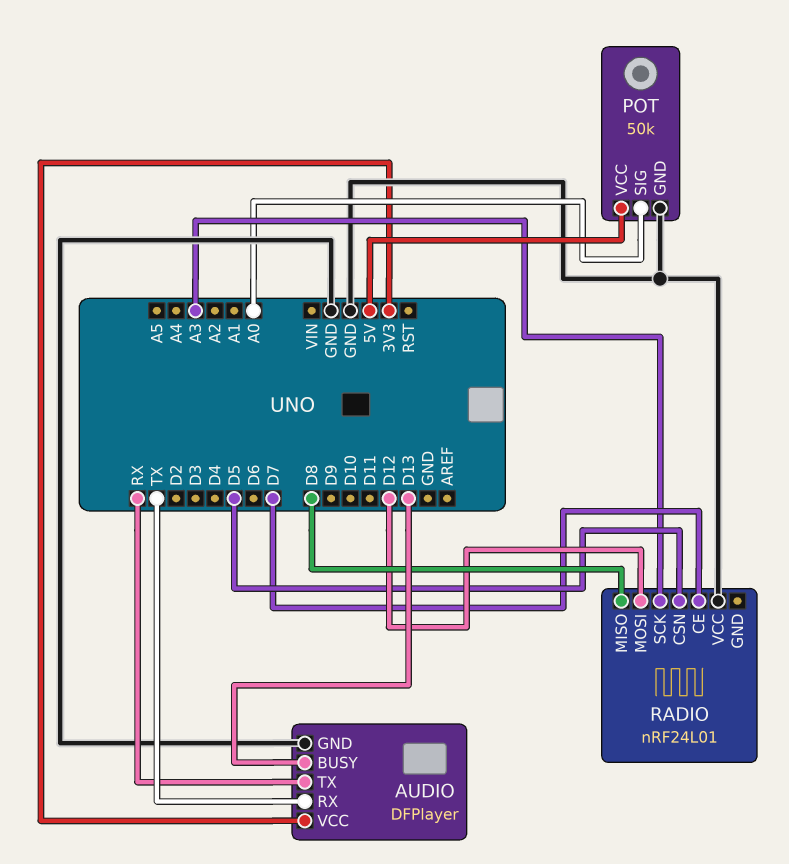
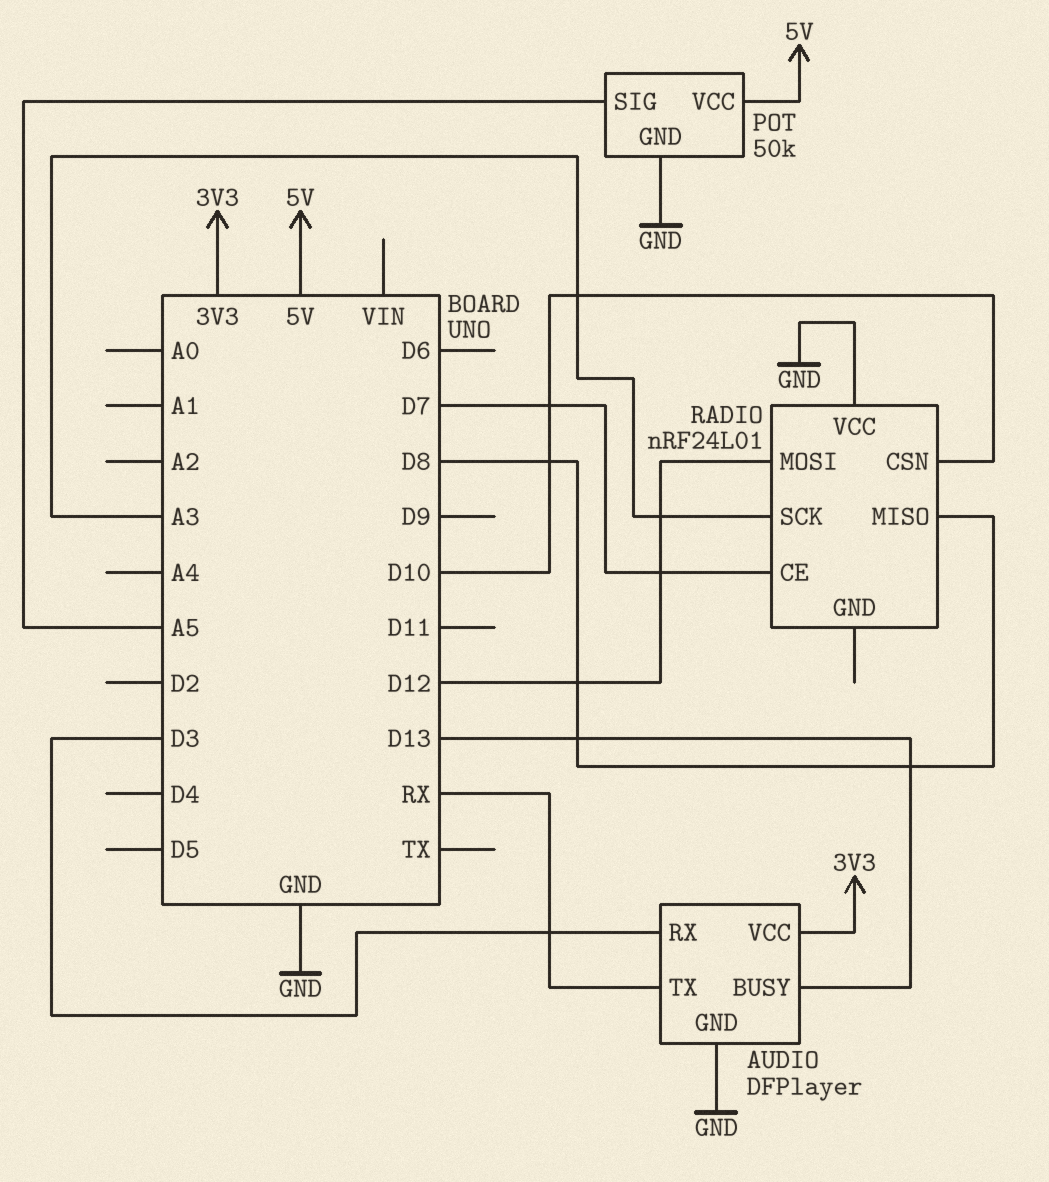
AUDIO pin RX: TX -> D3
POT pin SIG: A0 -> A5
RADIO pin CSN: D5 -> D10

